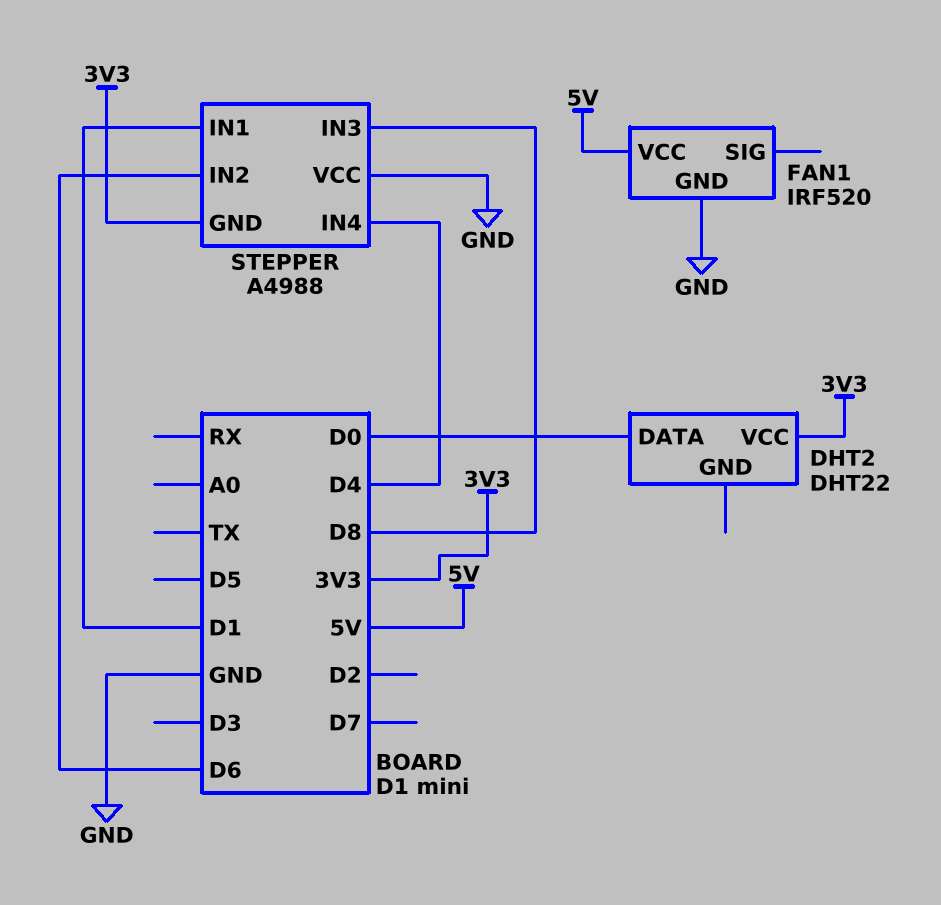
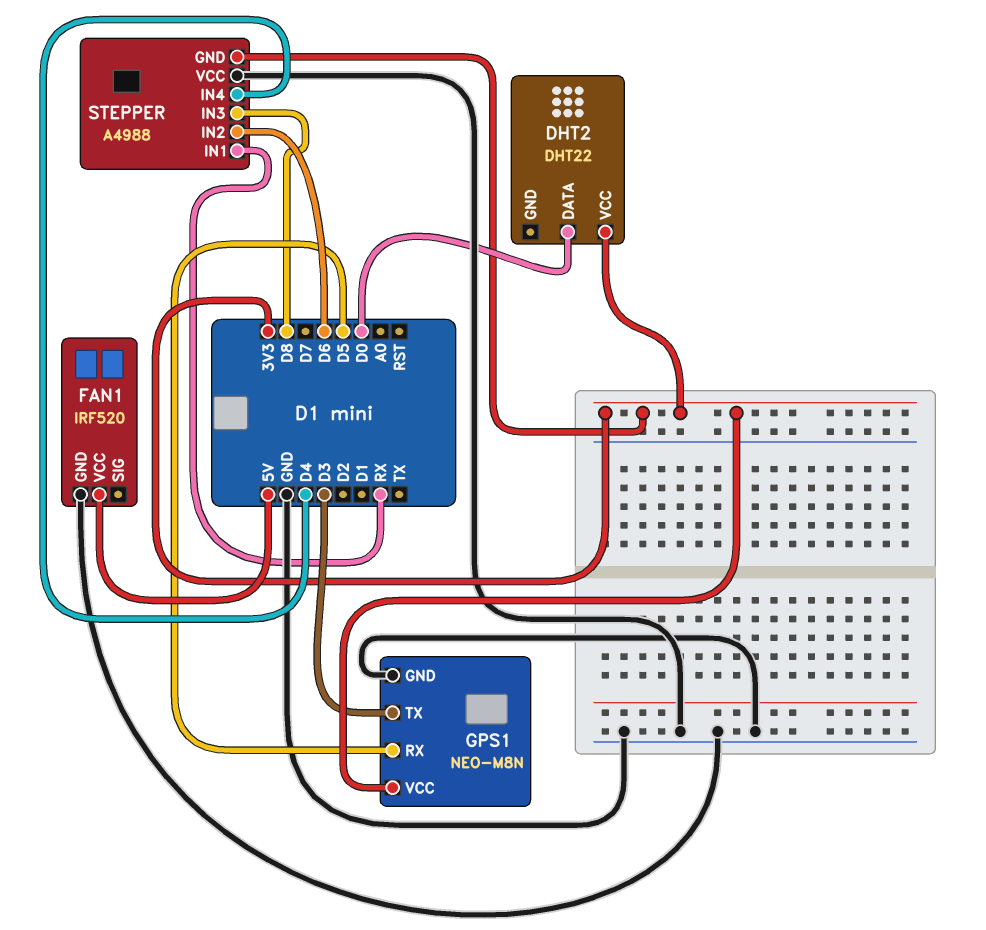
GPS1: none -> NEO-M8N
GPS1 pin GND: none -> GND
GPS1 pin RX: none -> D5
GPS1 pin TX: none -> D3
GPS1 pin VCC: none -> 3V3
STEPPER pin IN1: D1 -> RX

